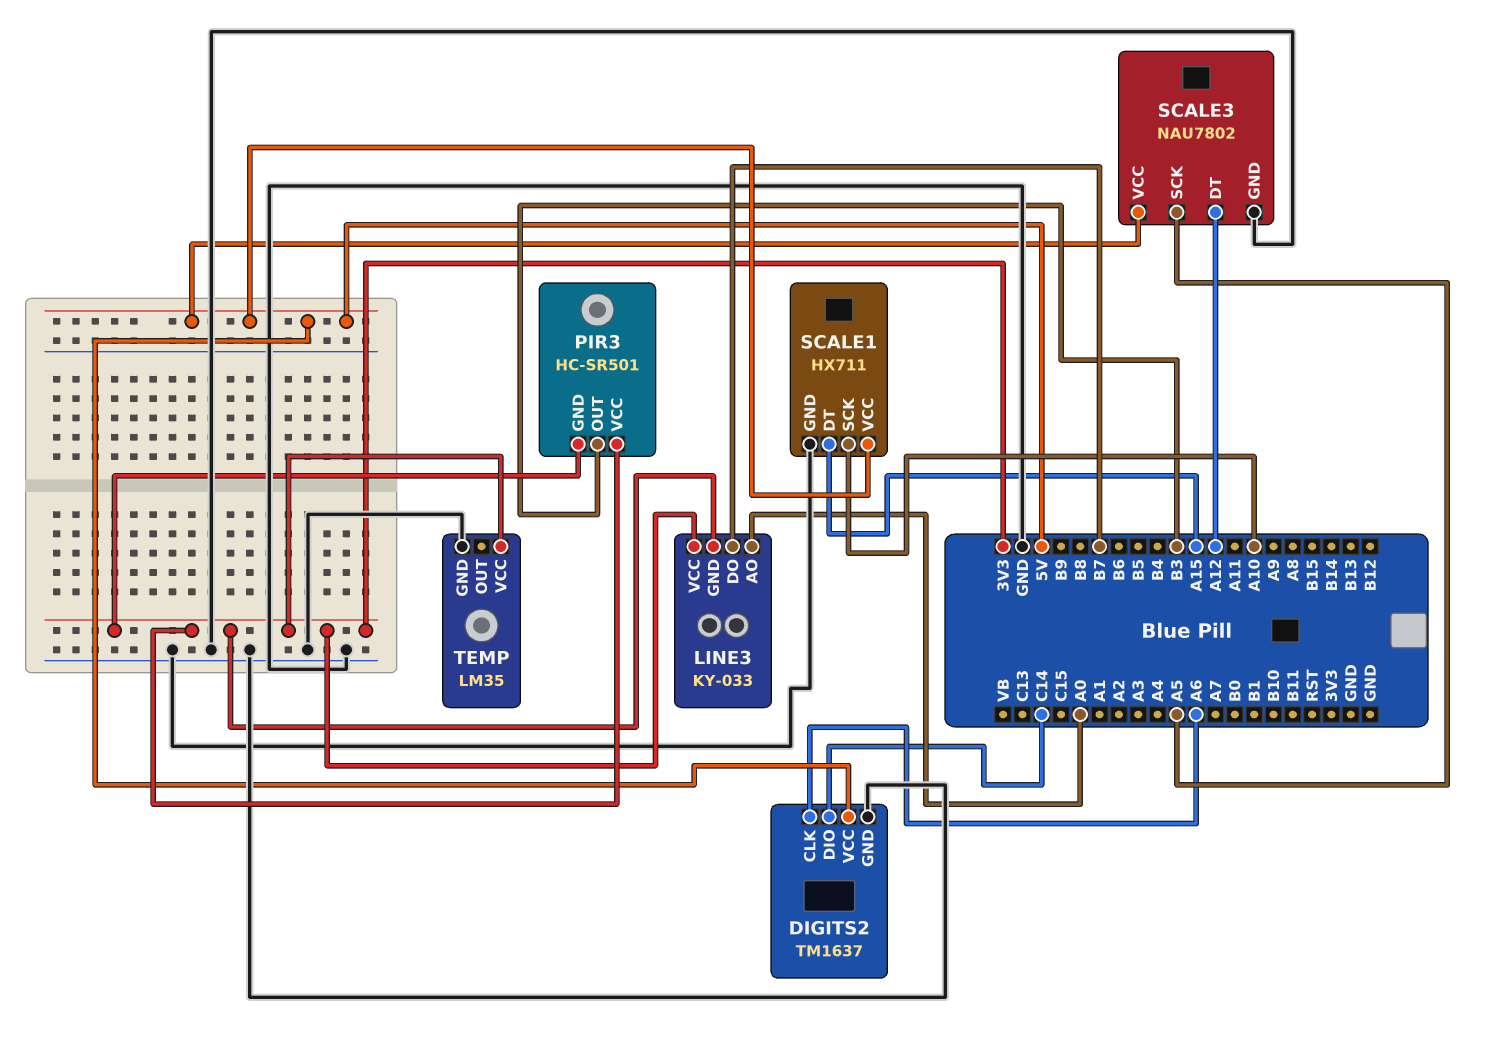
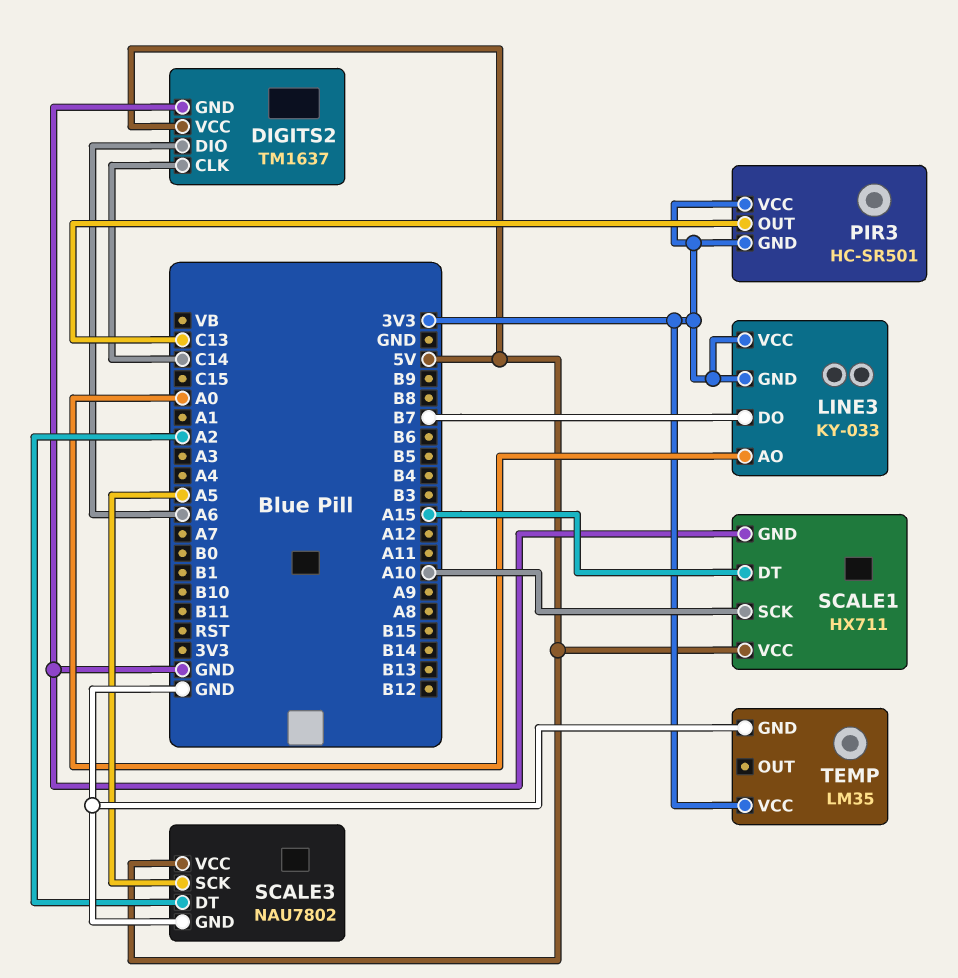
DIGITS2 pin CLK: A6 -> C14
DIGITS2 pin DIO: C14 -> A6
PIR3 pin OUT: B3 -> C13
SCALE3 pin DT: A12 -> A2

